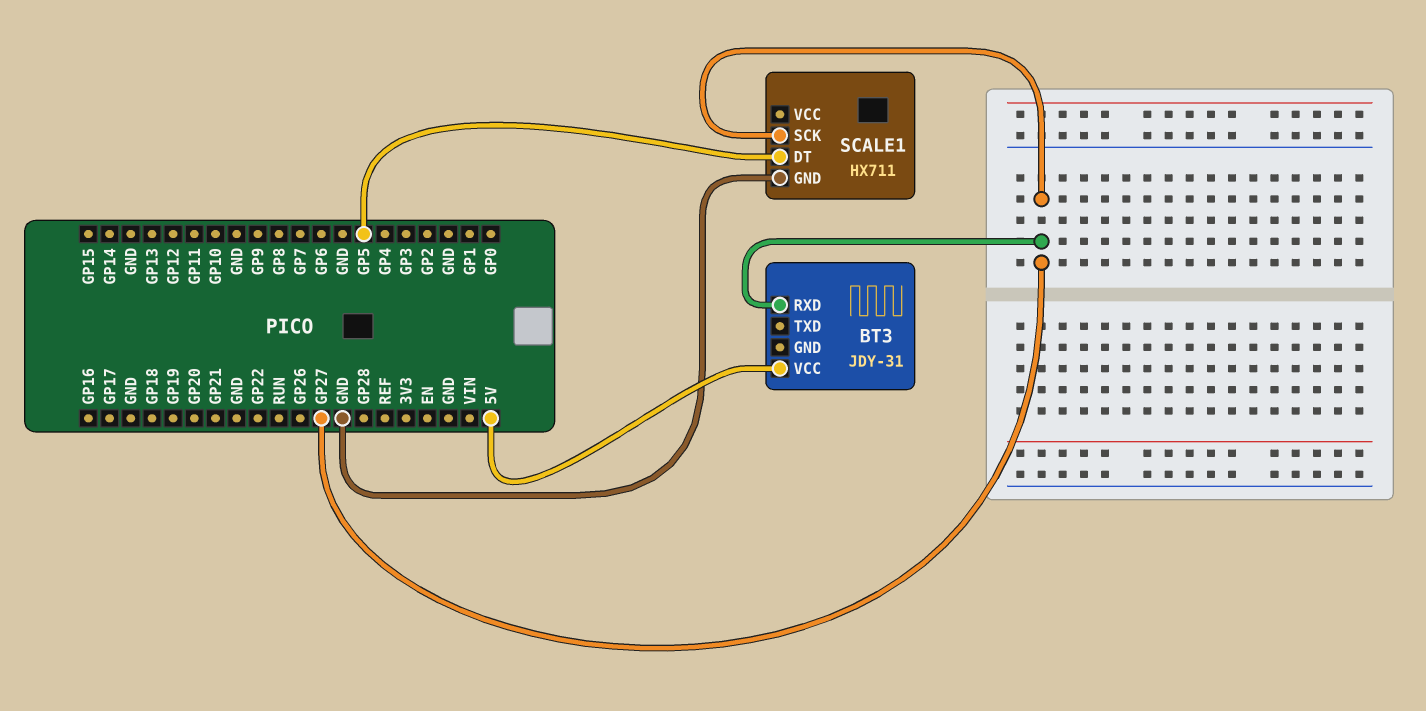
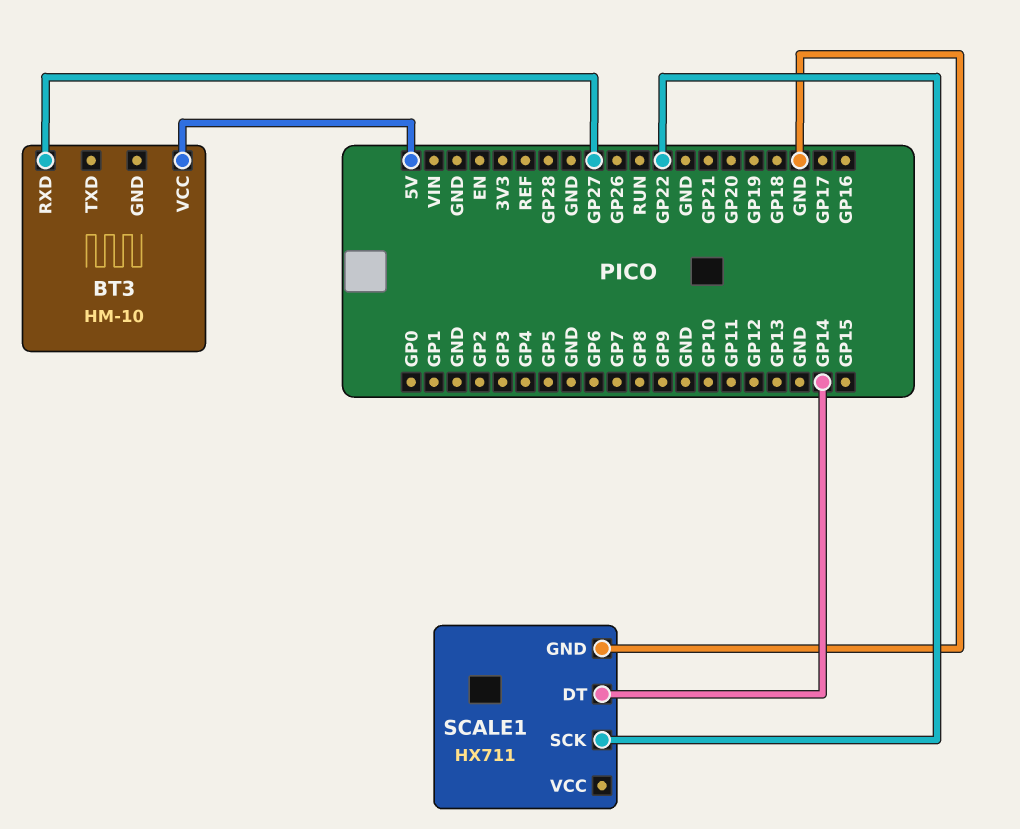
BT3: JDY-31 -> HM-10
SCALE1 pin DT: GP5 -> GP14
SCALE1 pin SCK: GP27 -> GP22

